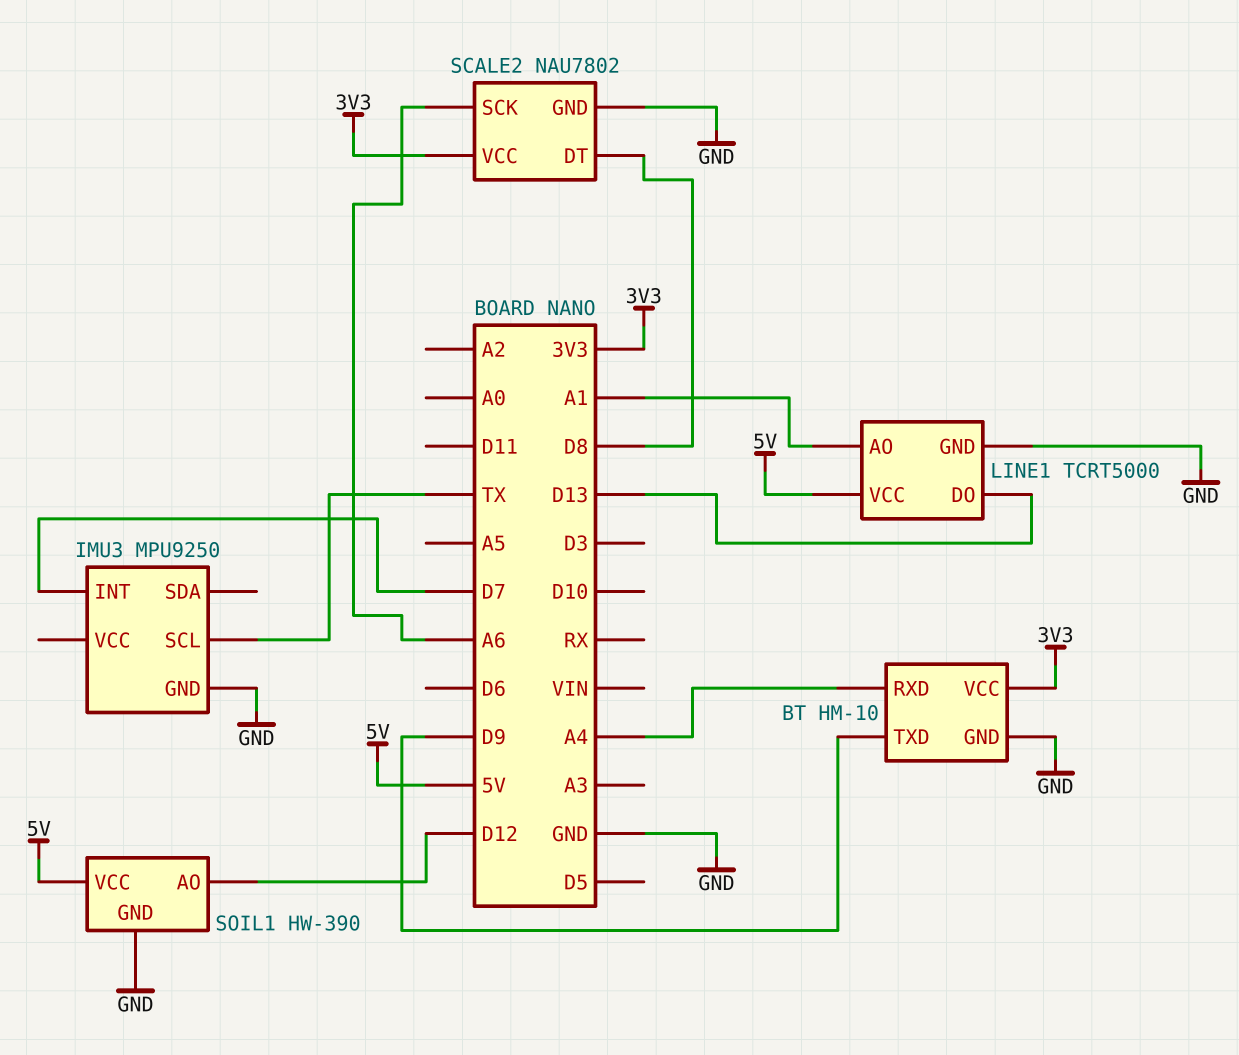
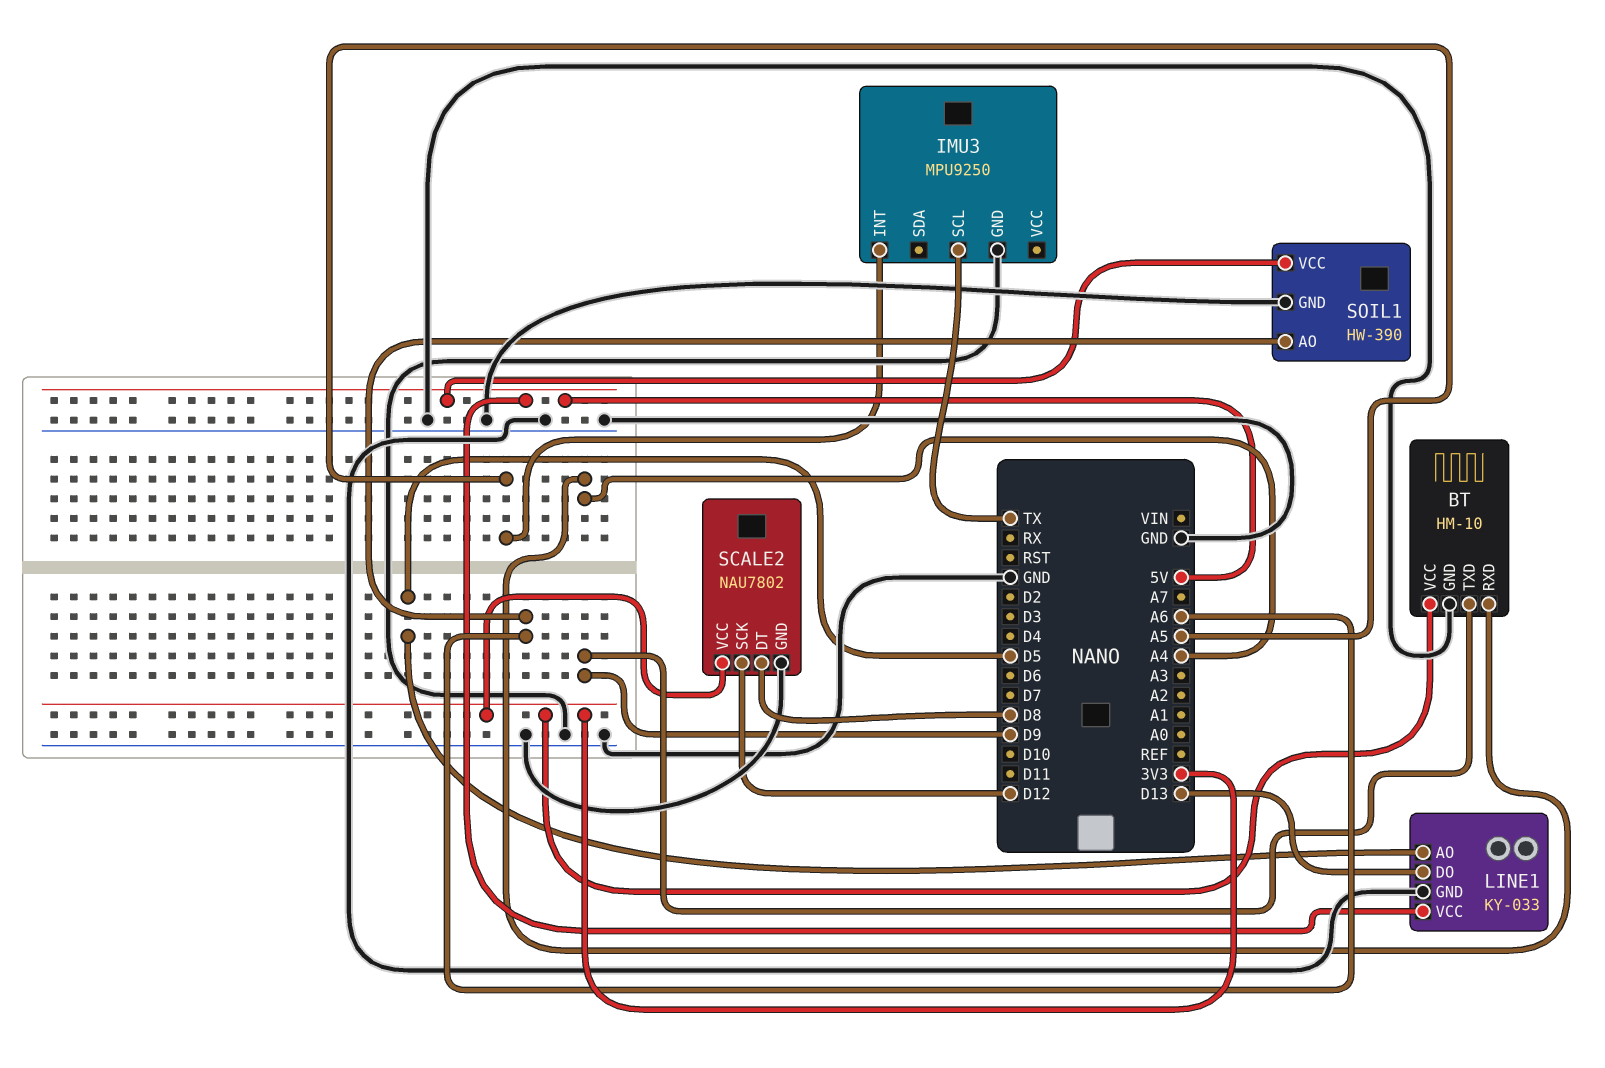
IMU3 pin INT: D7 -> A5
LINE1: TCRT5000 -> KY-033
LINE1 pin AO: A1 -> D5
SCALE2 pin SCK: A6 -> D12
SOIL1 pin AO: D12 -> A6

